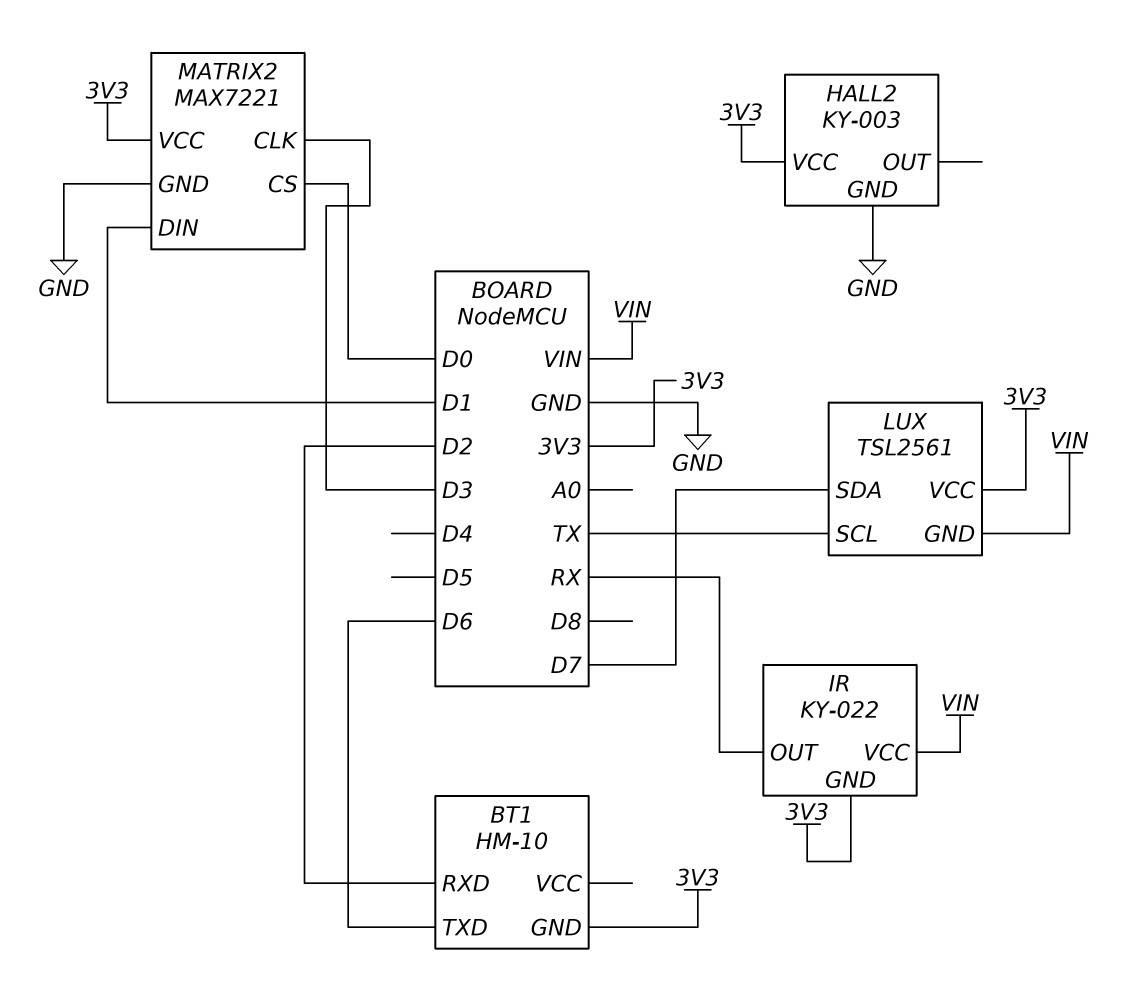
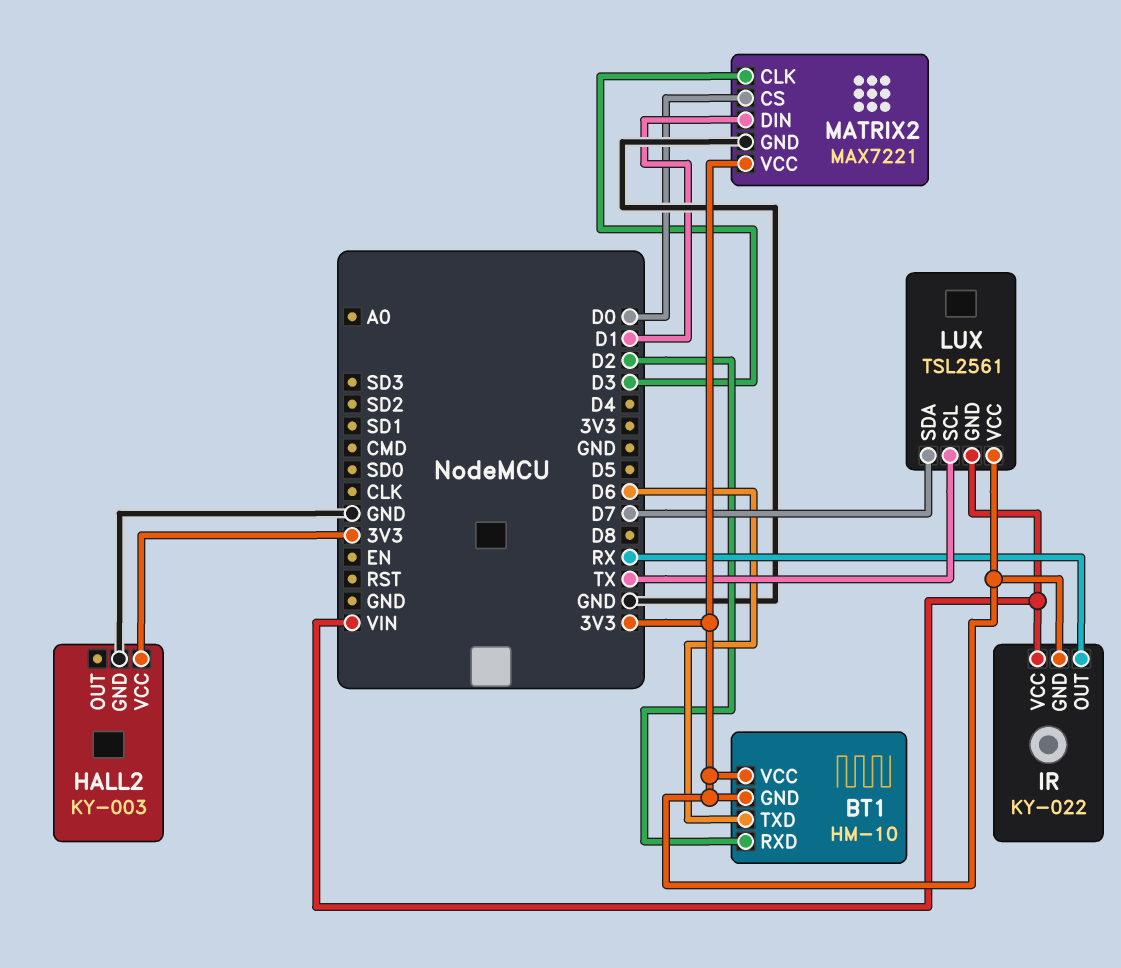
BT1 pin VCC: none -> 3V3

